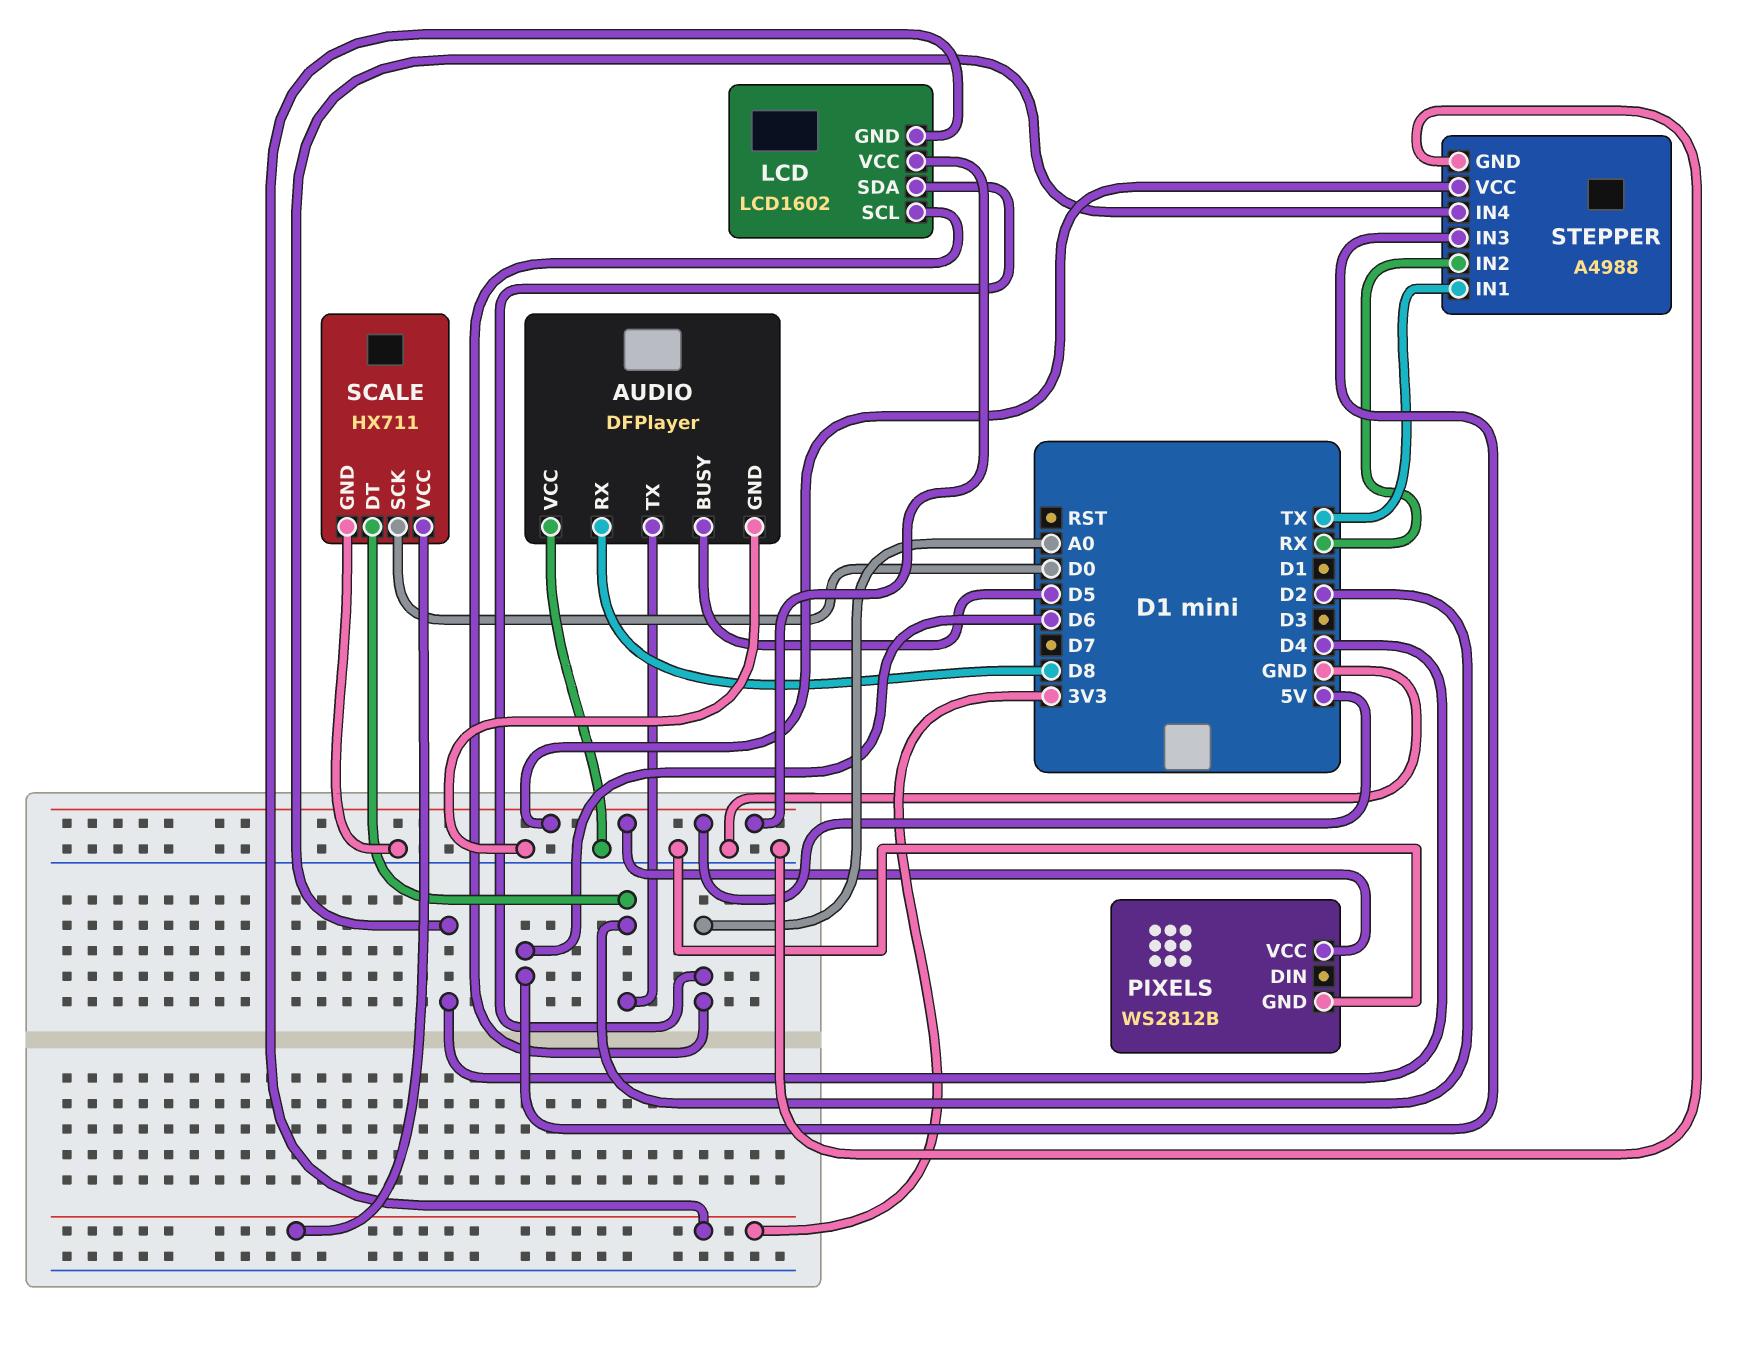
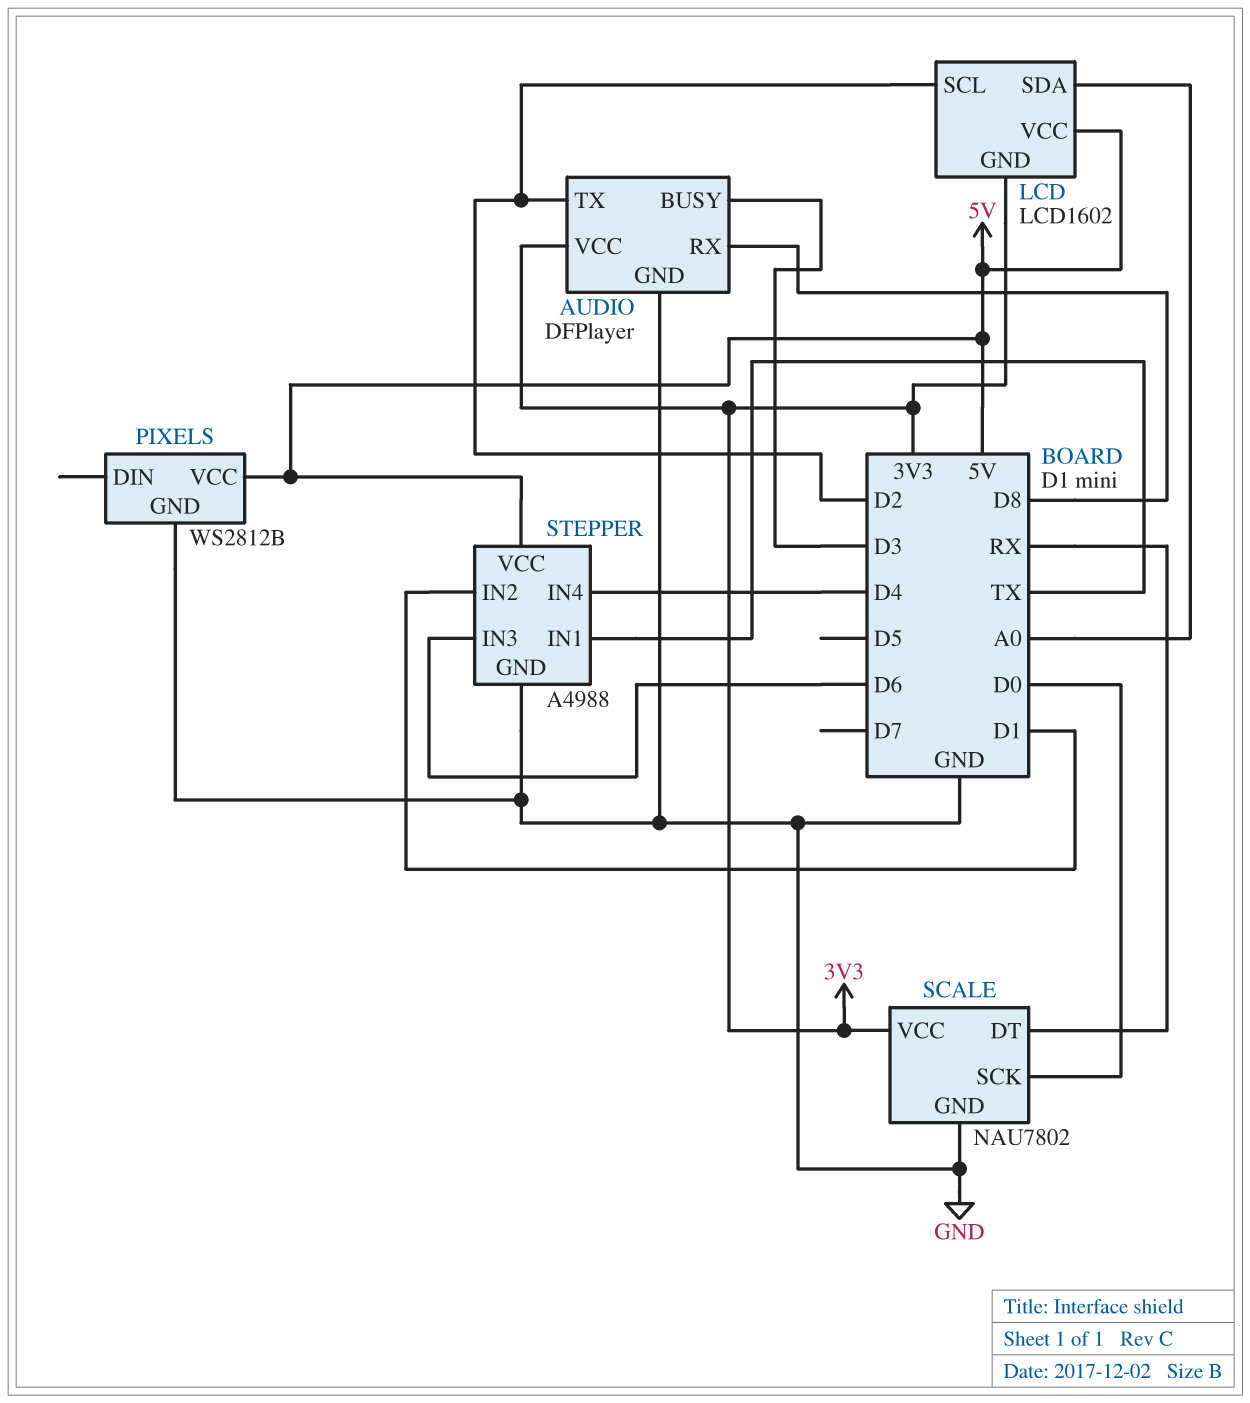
AUDIO pin BUSY: D5 -> D3
AUDIO pin VCC: GND -> 3V3
LCD pin SCL: A0 -> D2
SCALE: HX711 -> NAU7802
SCALE pin DT: D2 -> RX
STEPPER pin IN2: RX -> D1

